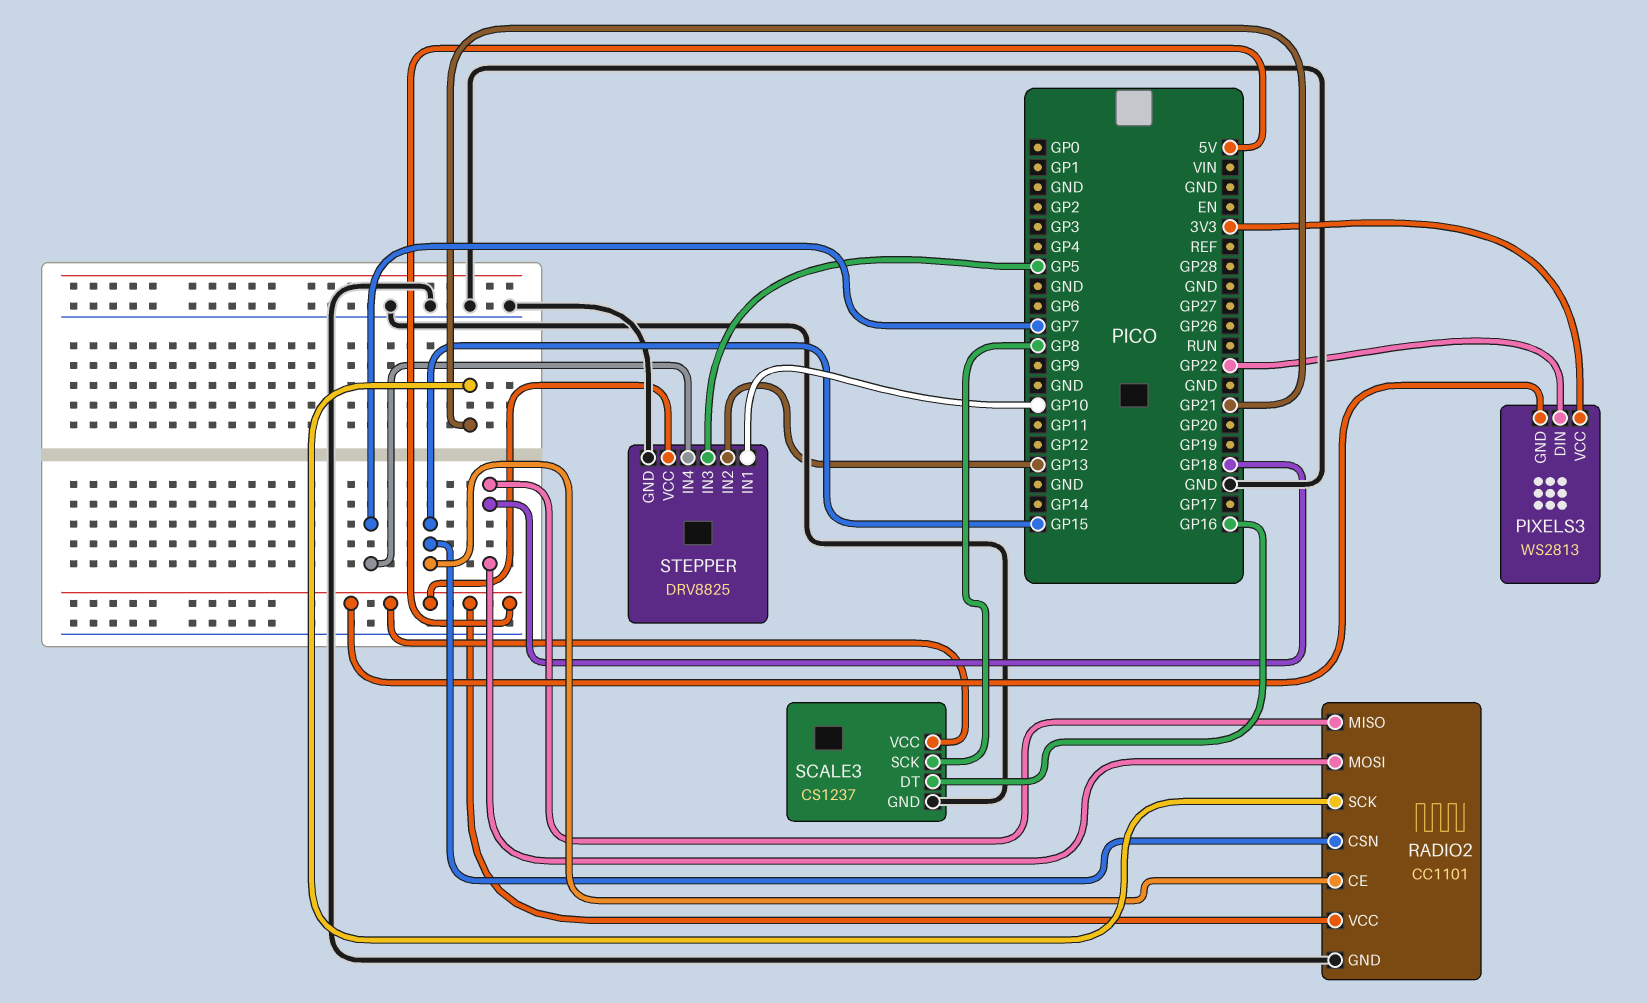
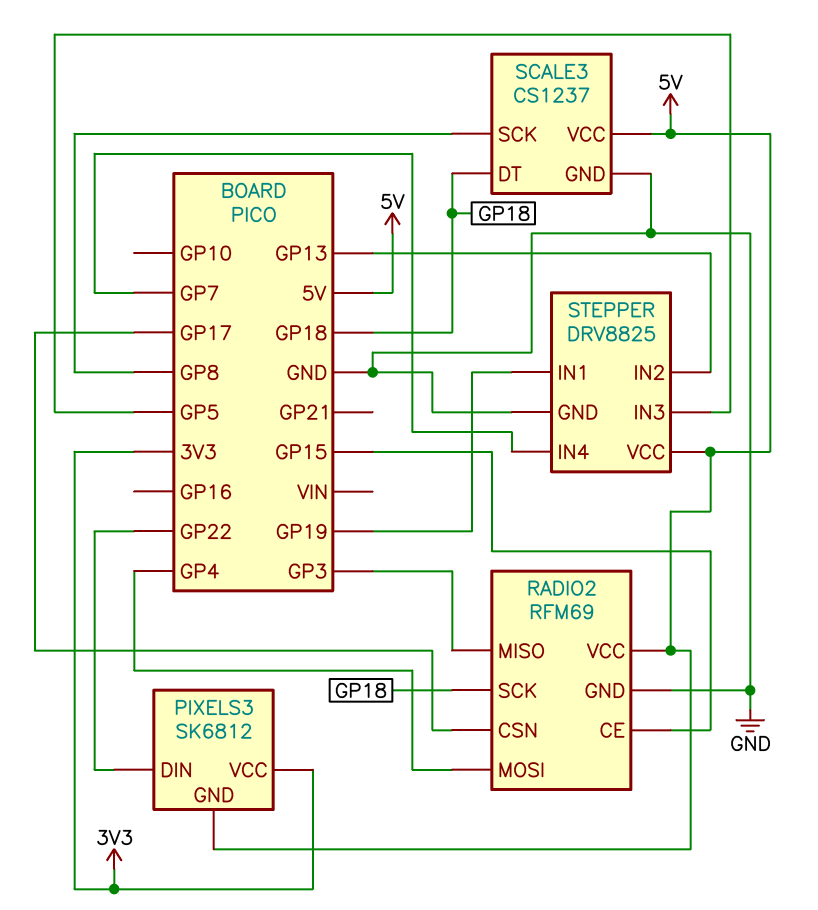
PIXELS3: WS2813 -> SK6812
RADIO2: CC1101 -> RFM69
RADIO2 pin CSN: GP15 -> GP17
RADIO2 pin MISO: GP18 -> GP3
RADIO2 pin MOSI: GP18 -> GP4
RADIO2 pin SCK: GP21 -> GP18
SCALE3 pin DT: GP16 -> GP18
STEPPER pin IN1: GP10 -> GP19

